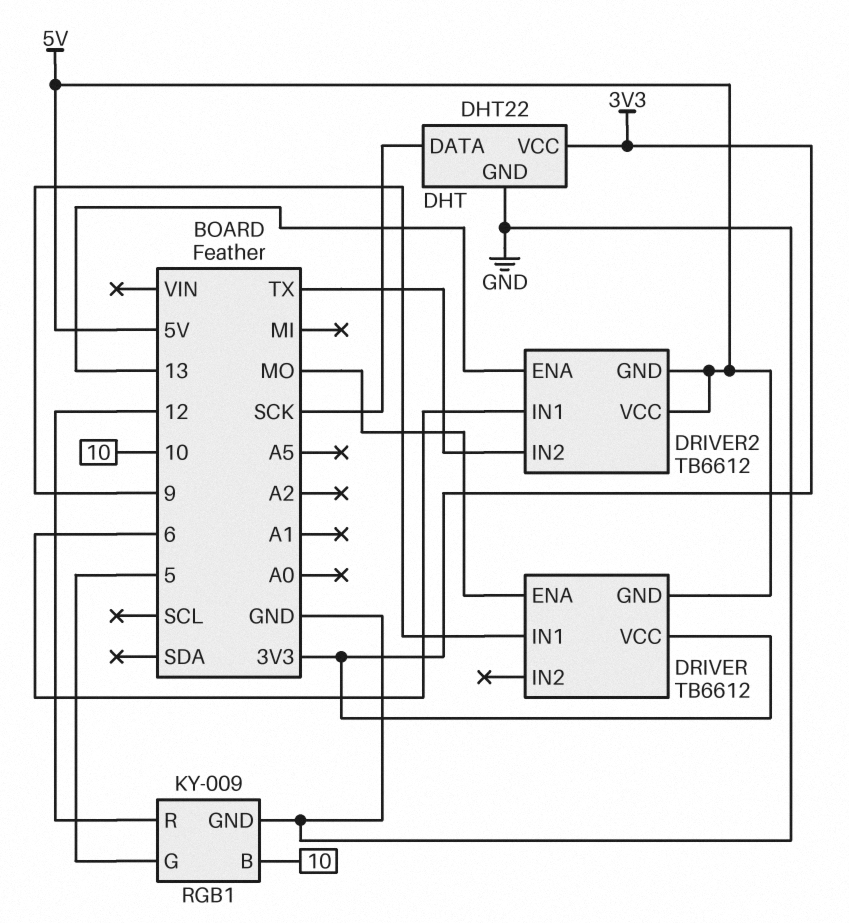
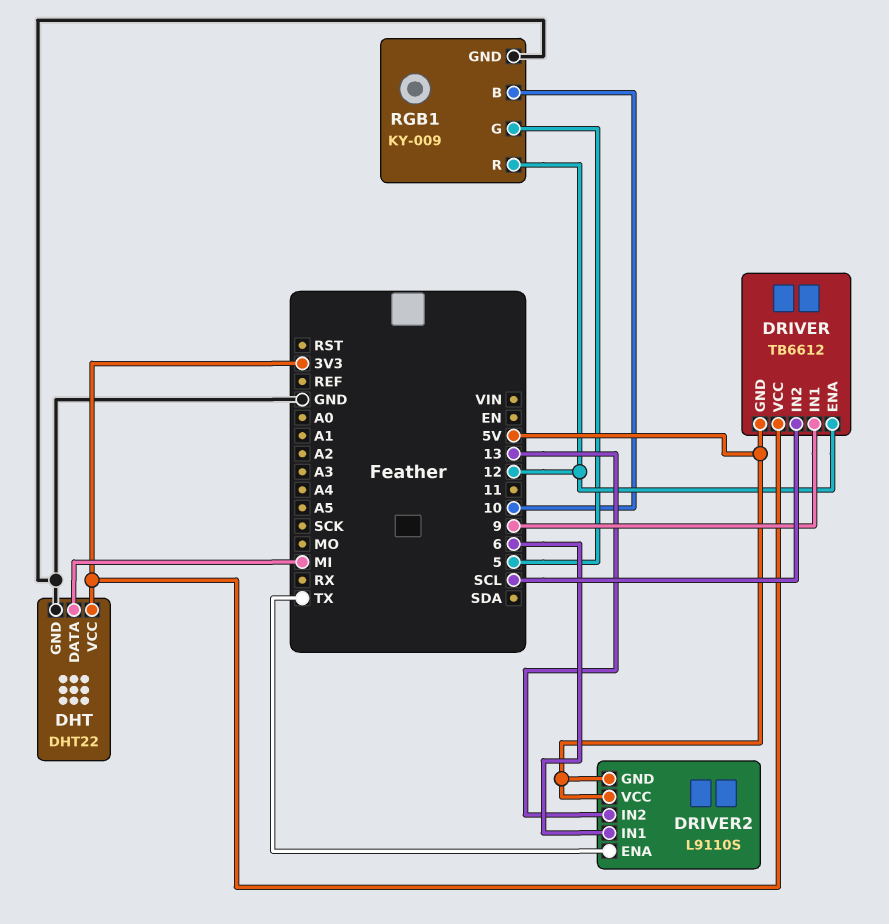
DHT pin DATA: SCK -> MI
DRIVER pin ENA: MO -> 12
DRIVER pin IN2: none -> SCL
DRIVER2: TB6612 -> L9110S
DRIVER2 pin ENA: 13 -> TX
DRIVER2 pin IN2: TX -> 13

